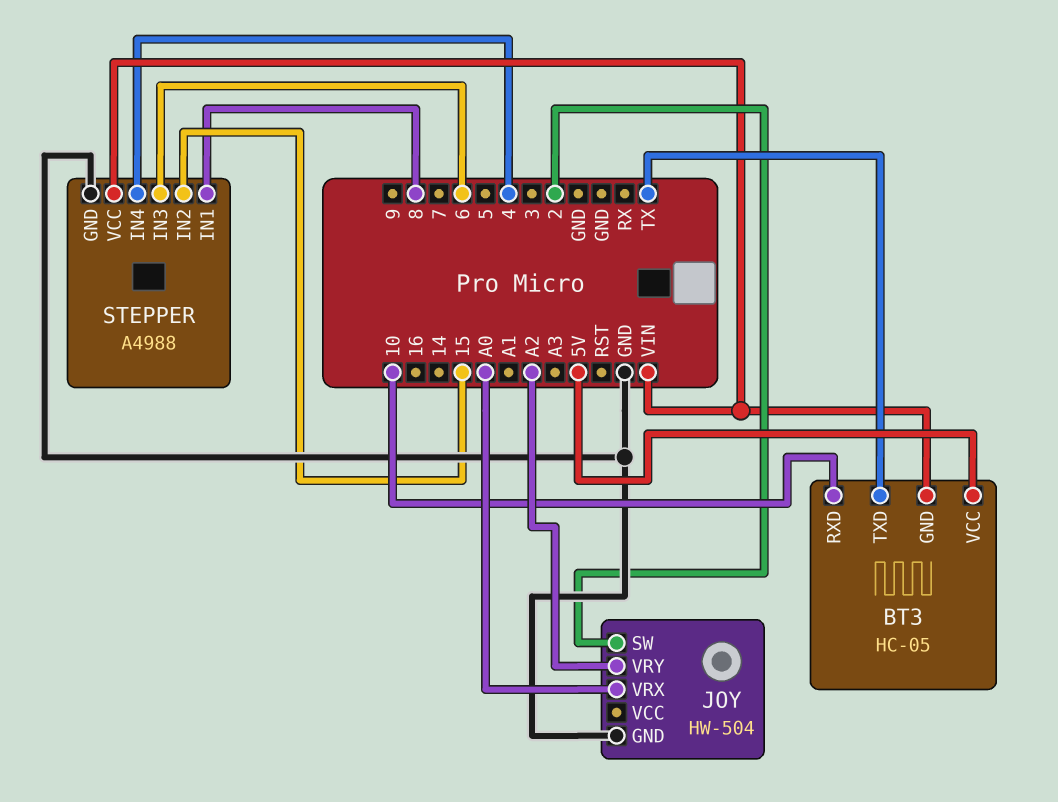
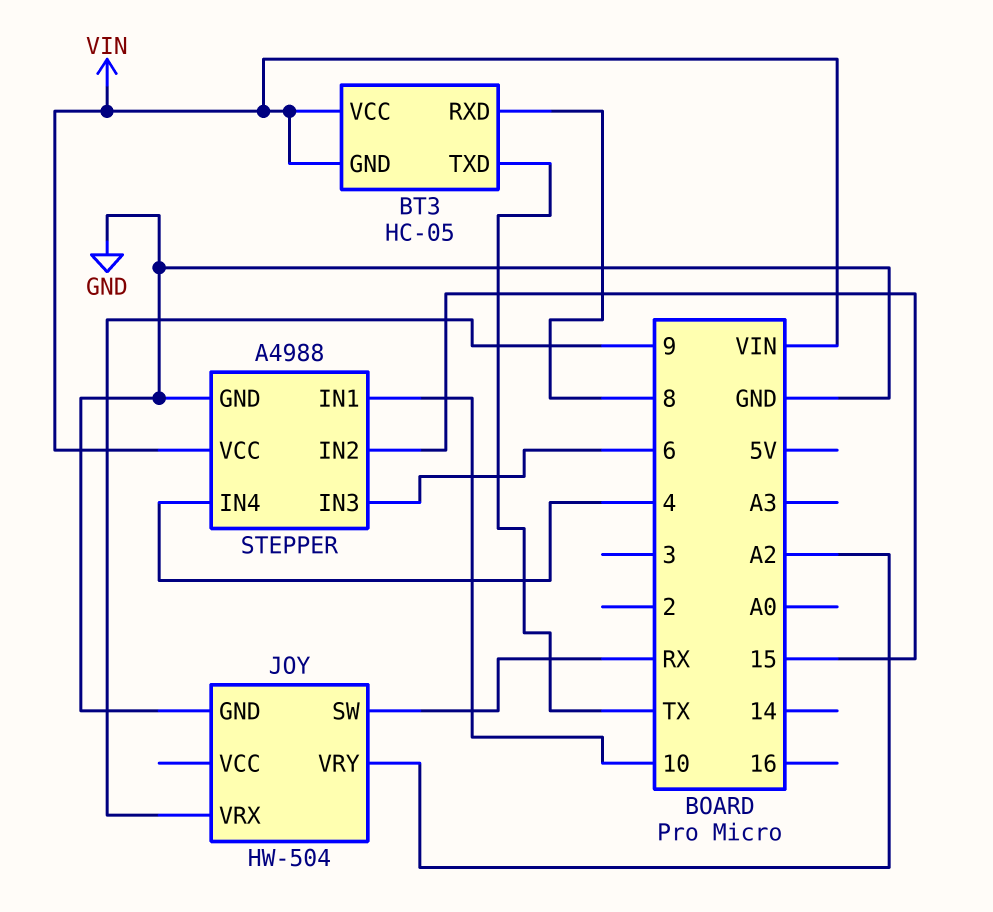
BT3 pin RXD: 10 -> 8
BT3 pin VCC: 5V -> VIN
JOY pin SW: 2 -> RX
JOY pin VRX: A0 -> 9
STEPPER pin IN1: 8 -> 10

